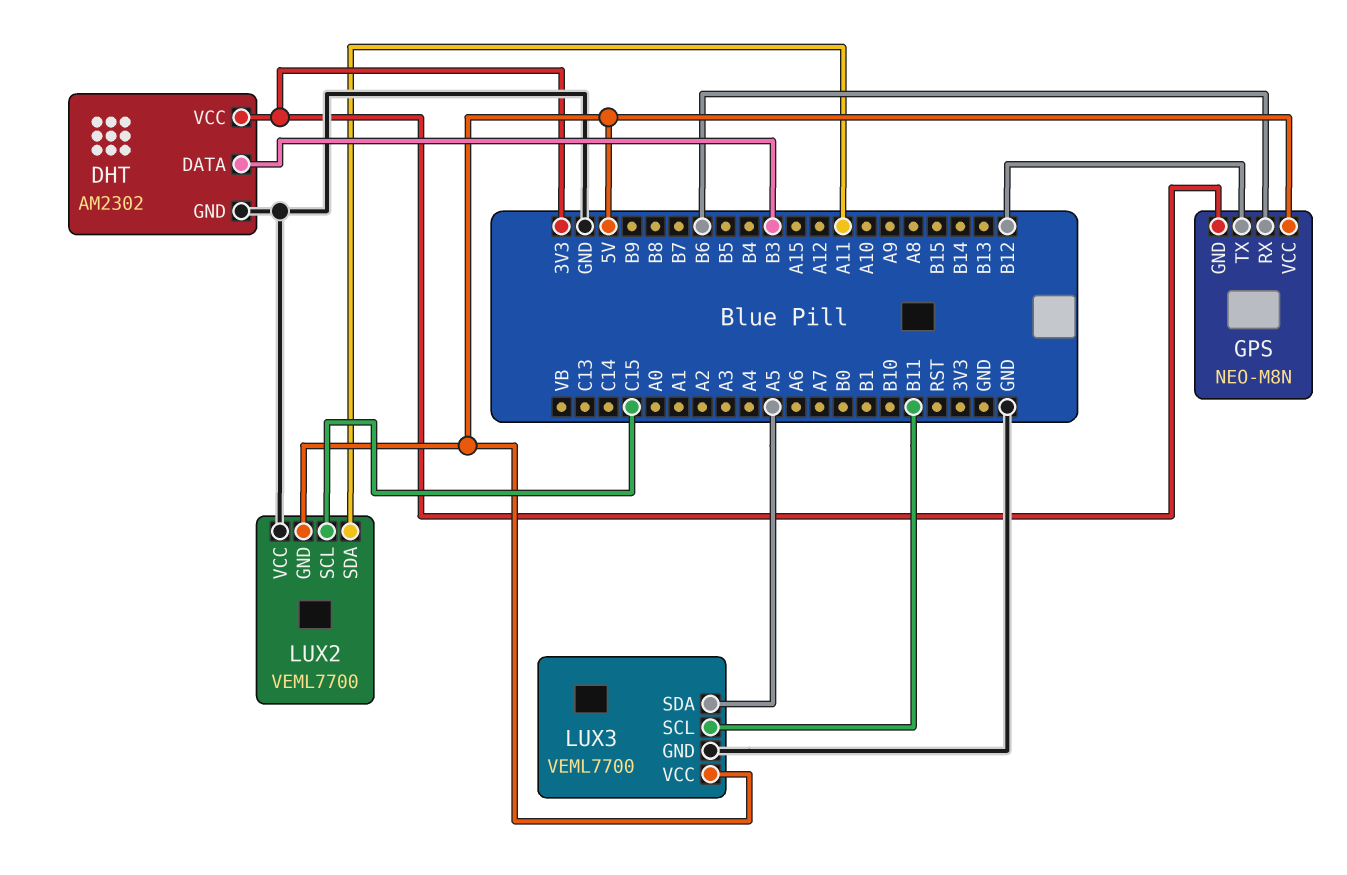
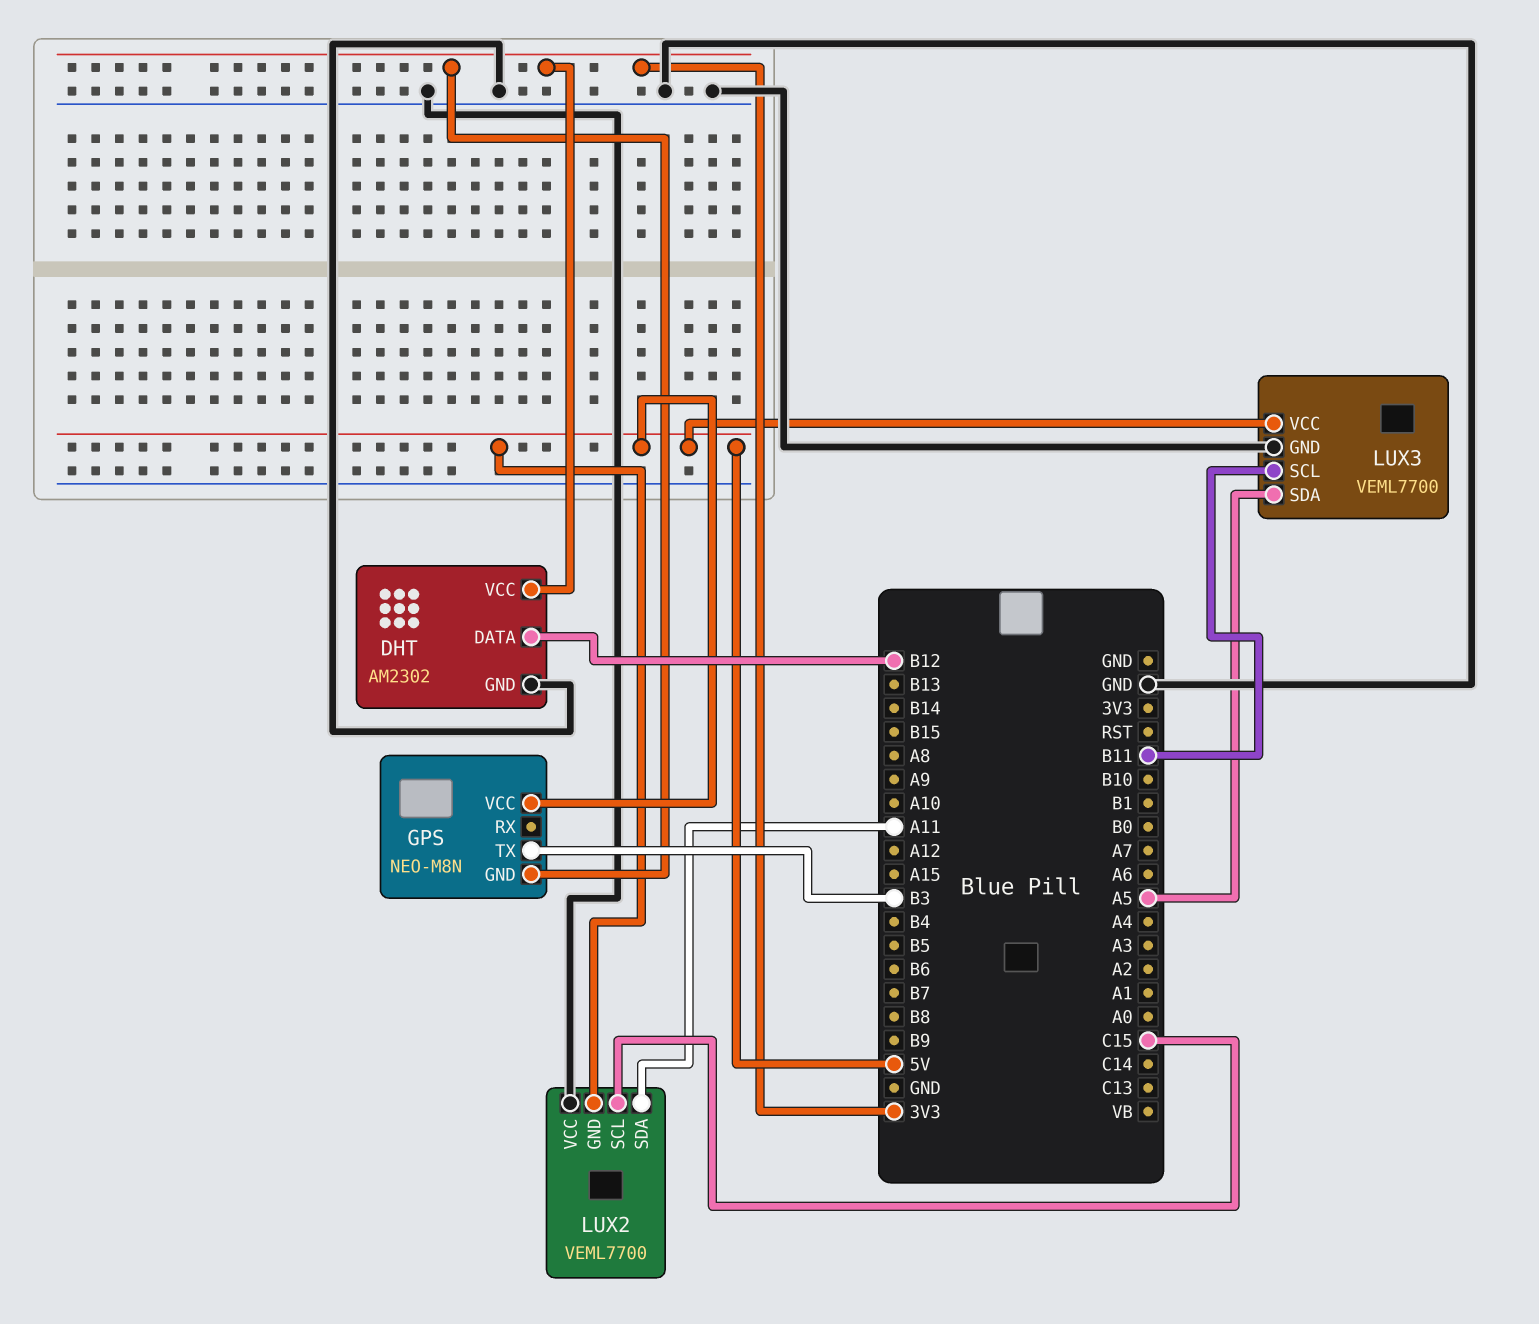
DHT pin DATA: B3 -> B12
GPS pin RX: B6 -> none
GPS pin TX: B12 -> B3

